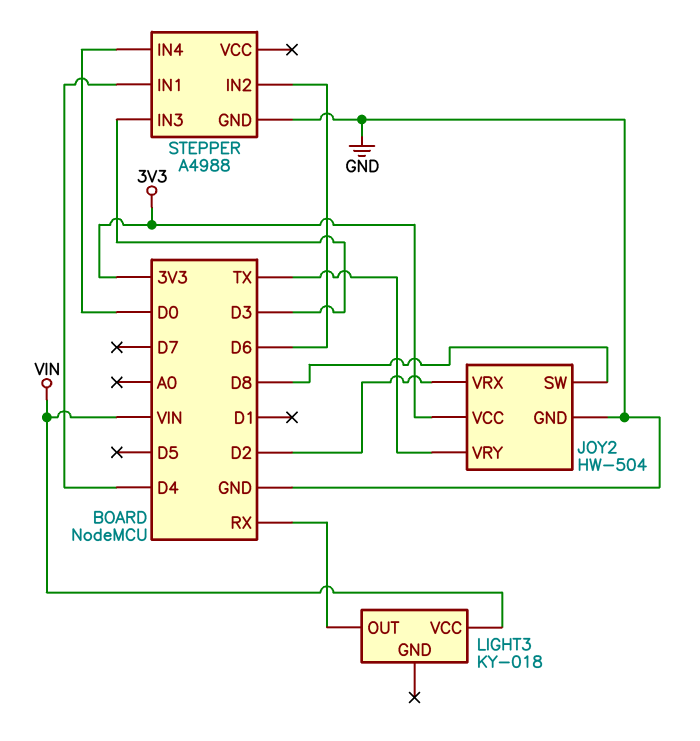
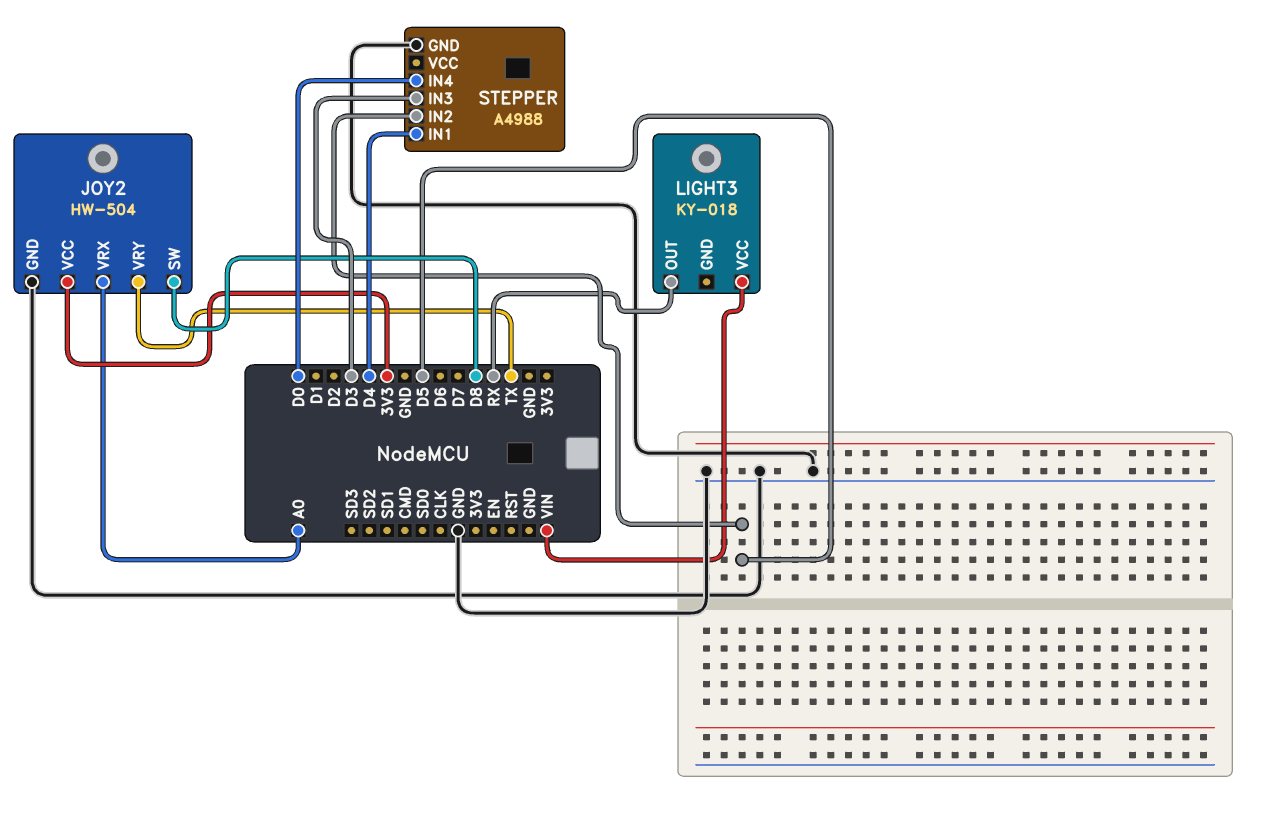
JOY2 pin VRX: D2 -> A0
STEPPER pin IN2: D6 -> D5

